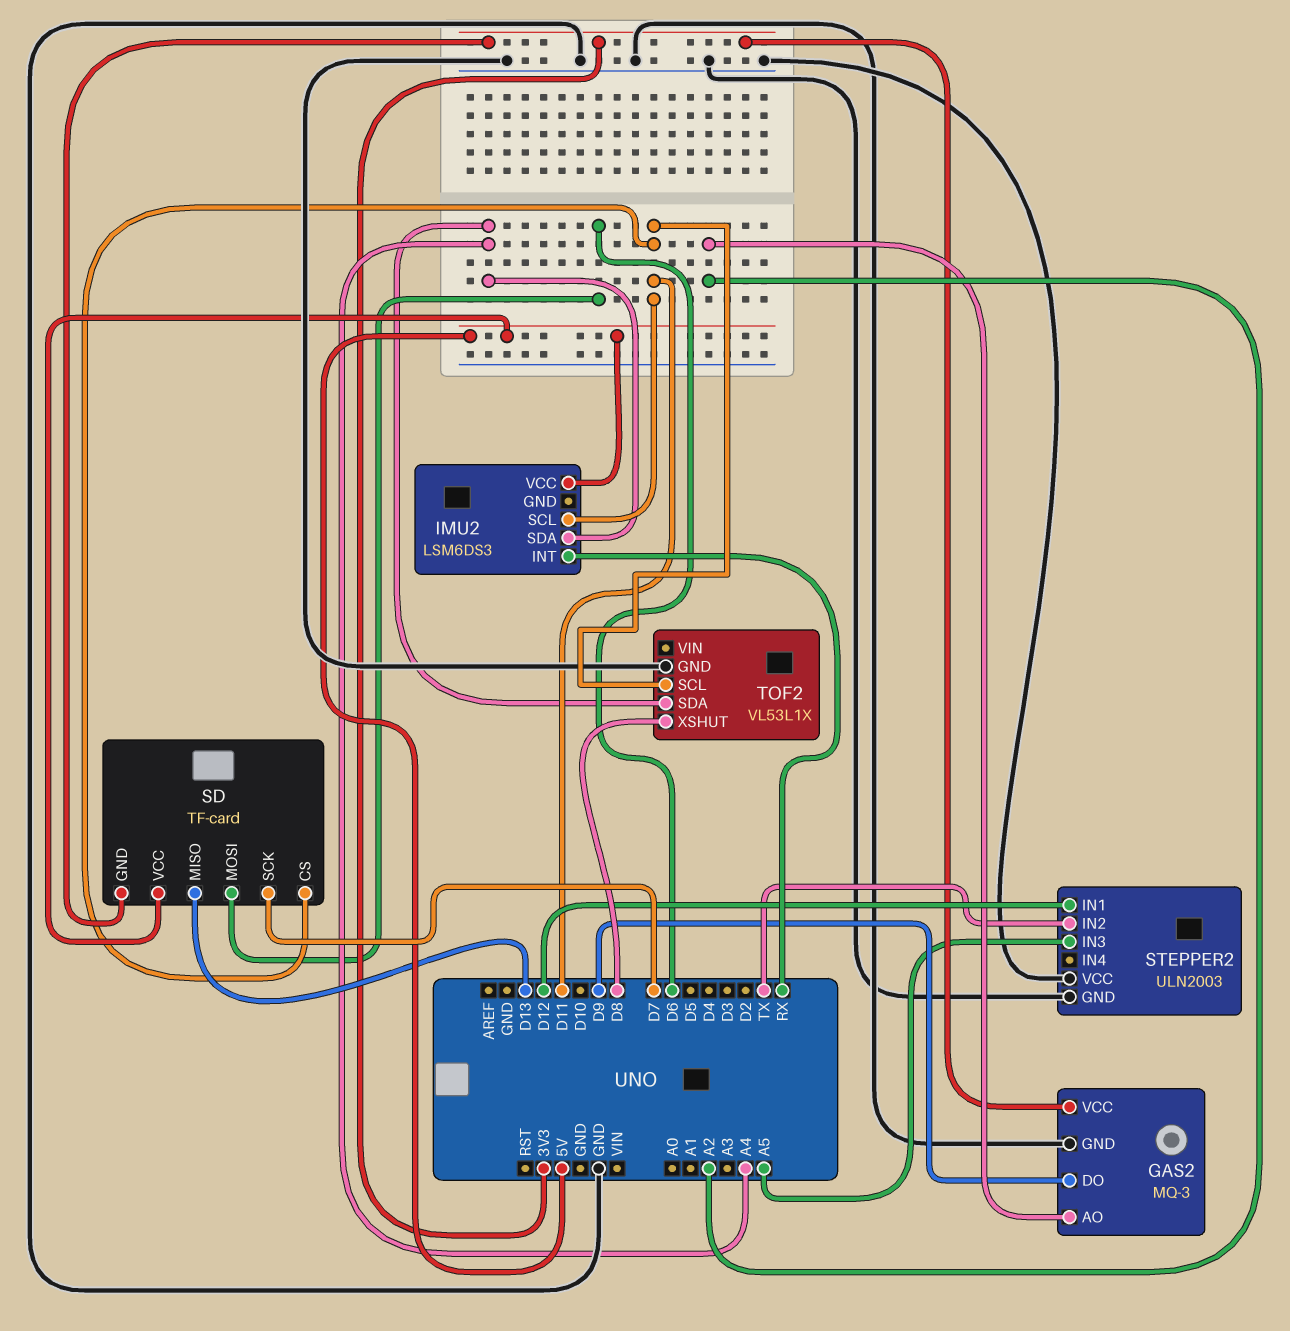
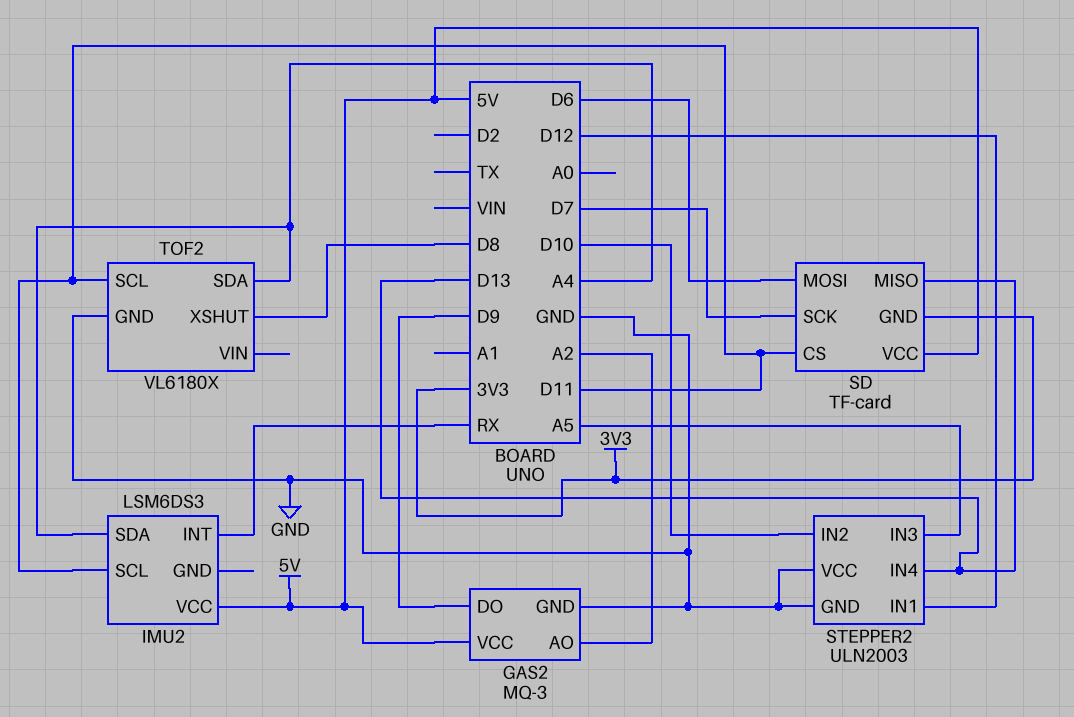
GAS2 pin VCC: 3V3 -> 5V
STEPPER2 pin IN2: TX -> D10
STEPPER2 pin IN4: none -> D13
TOF2: VL53L1X -> VL6180X

